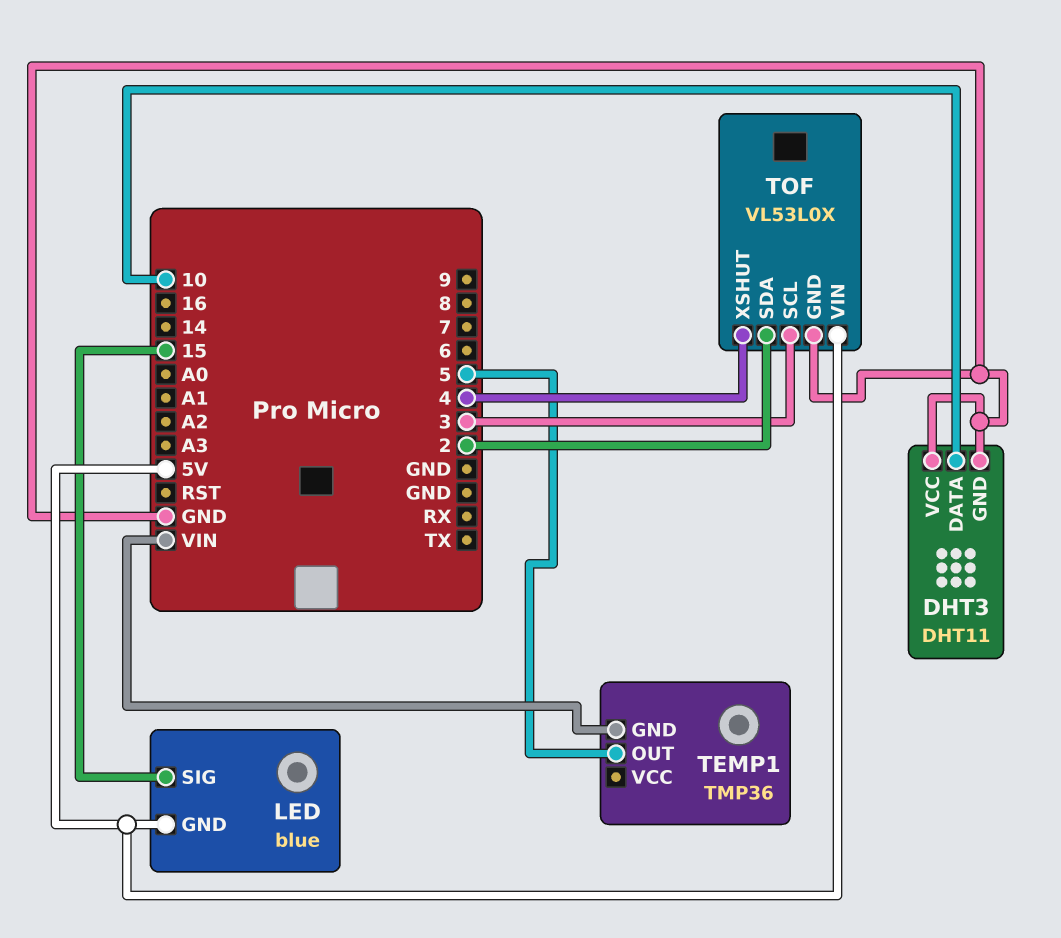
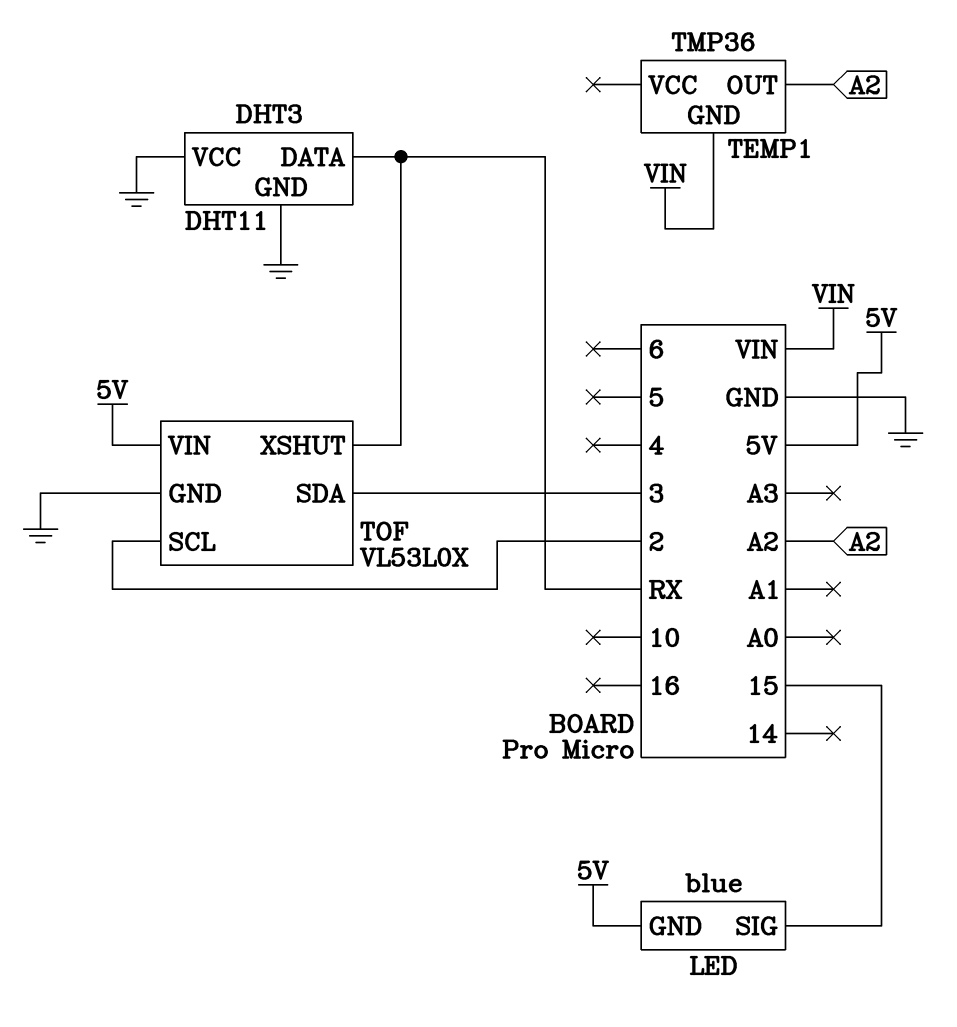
DHT3 pin DATA: 10 -> RX
TEMP1 pin OUT: 5 -> A2
TOF pin SCL: 3 -> 2
TOF pin SDA: 2 -> 3
TOF pin XSHUT: 4 -> RX

